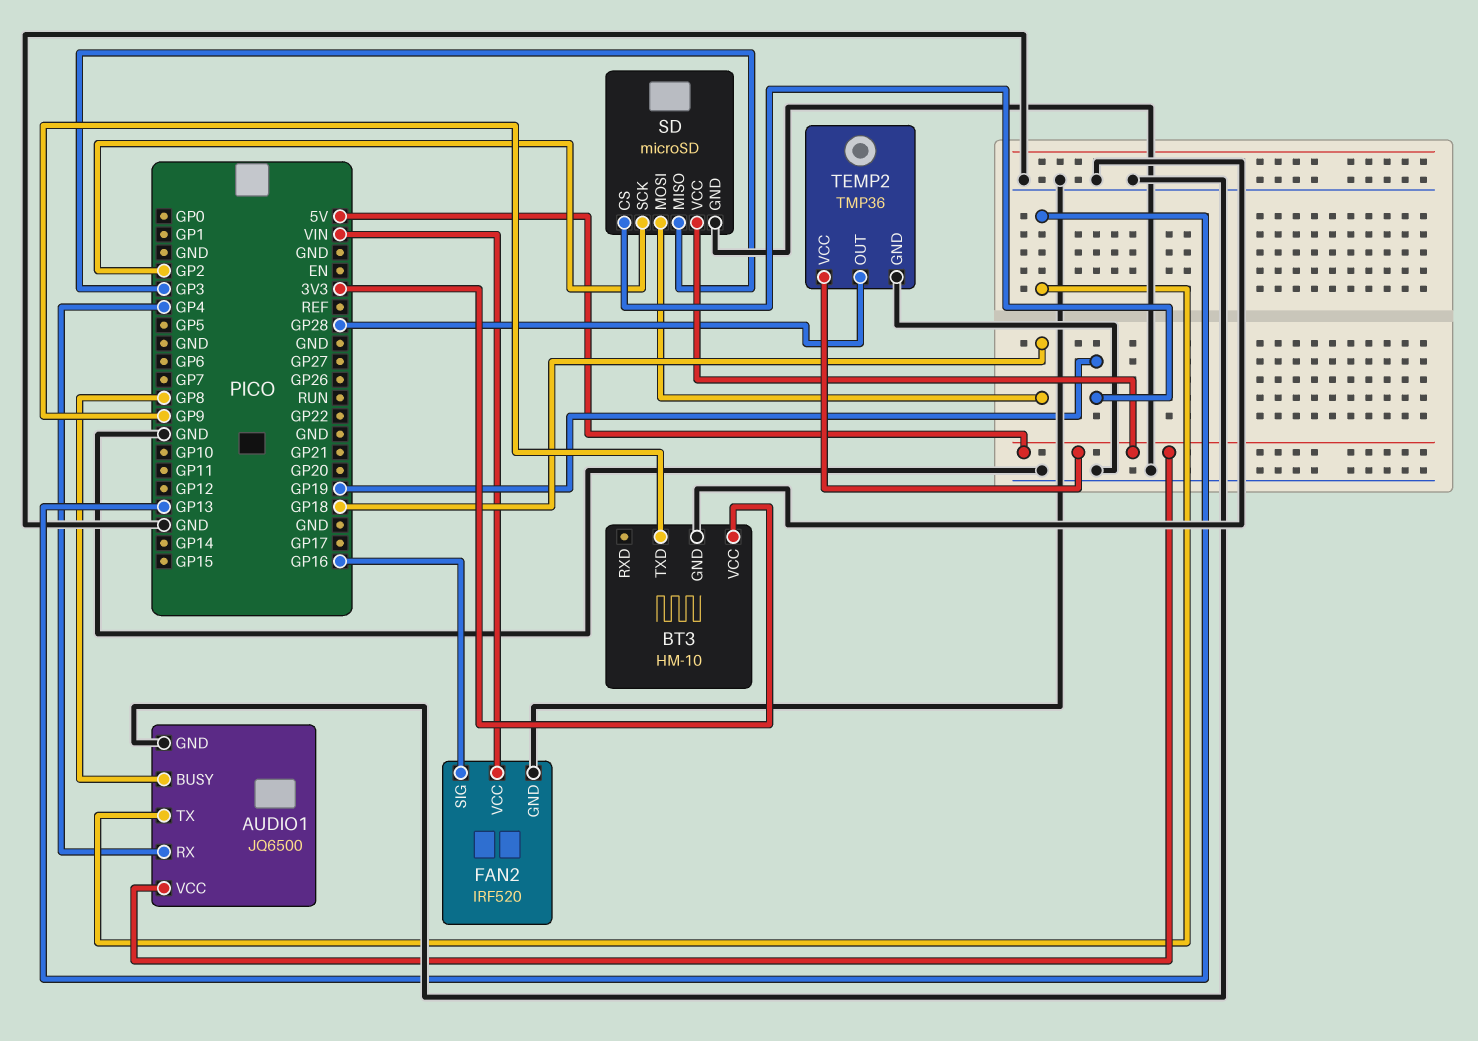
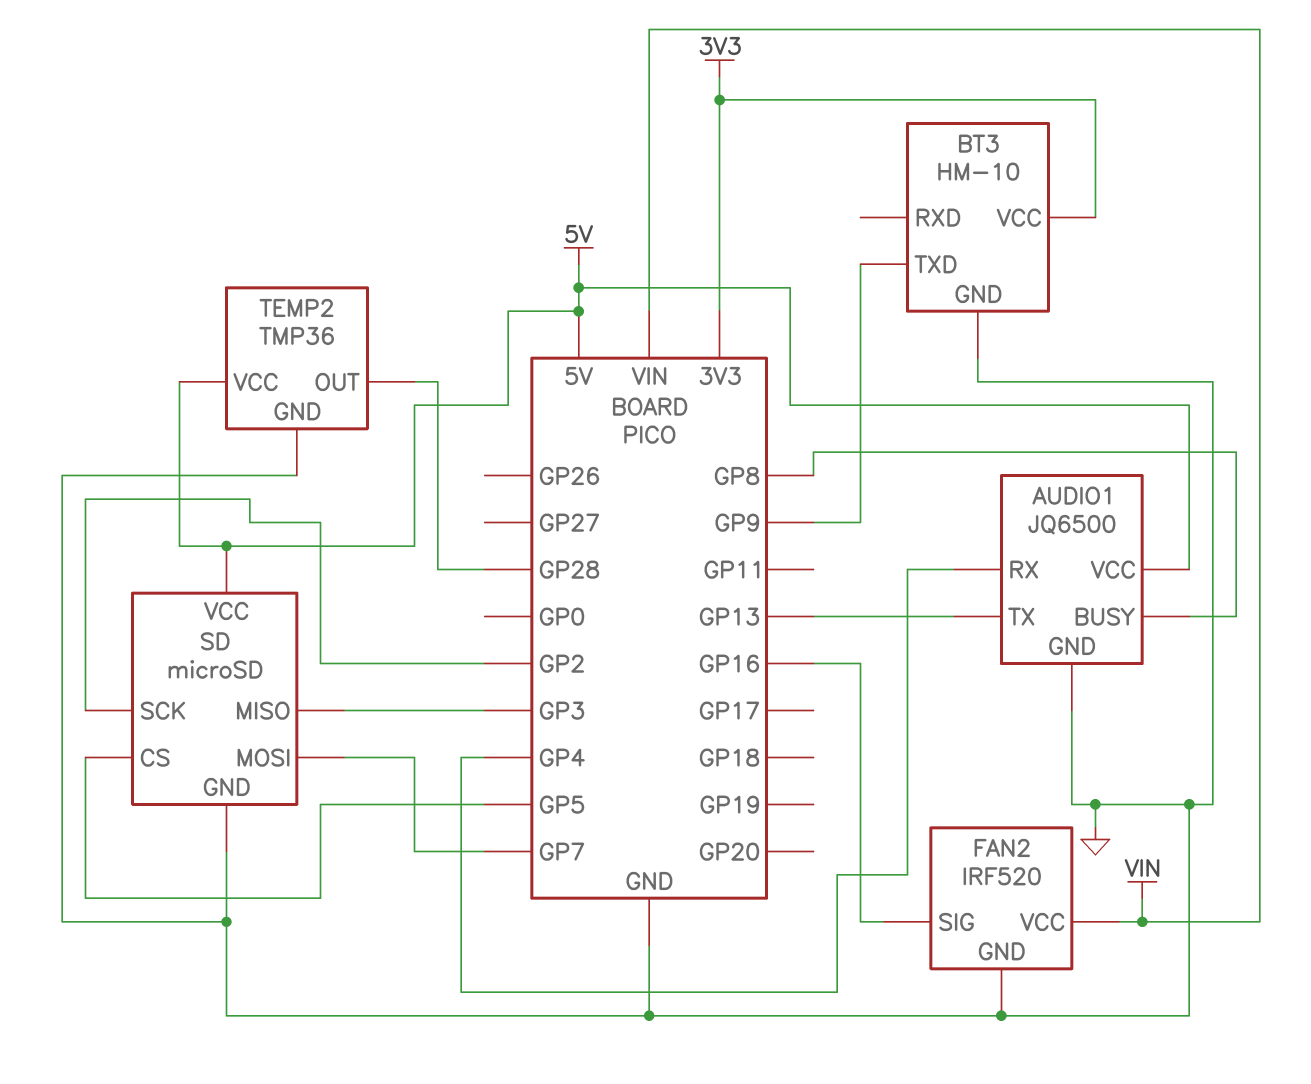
SD pin CS: GP19 -> GP5
SD pin MOSI: GP18 -> GP7

